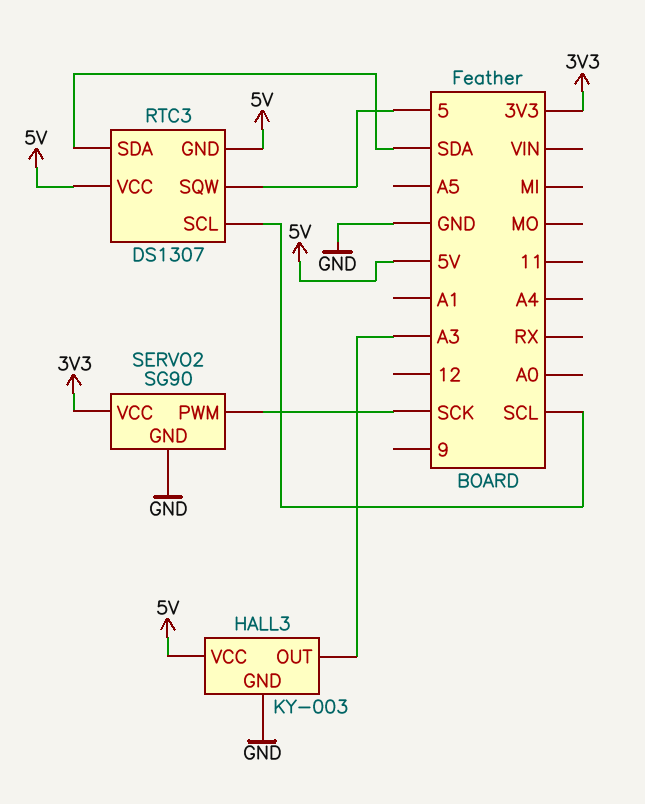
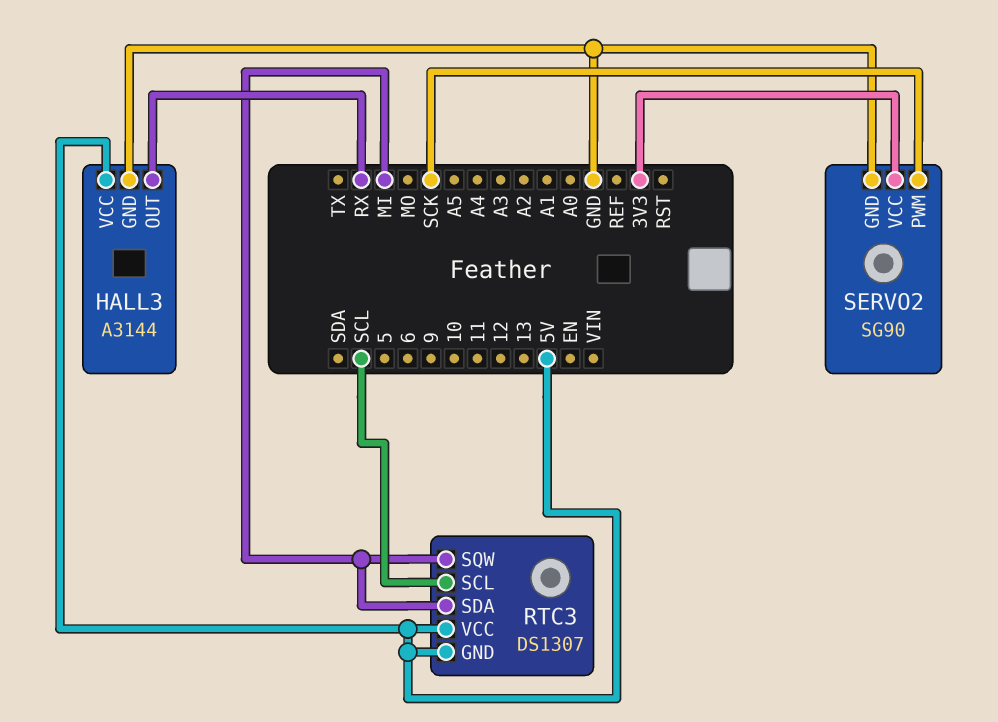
HALL3: KY-003 -> A3144
HALL3 pin OUT: A3 -> RX
RTC3 pin SDA: SDA -> MI
RTC3 pin SQW: 5 -> MI

